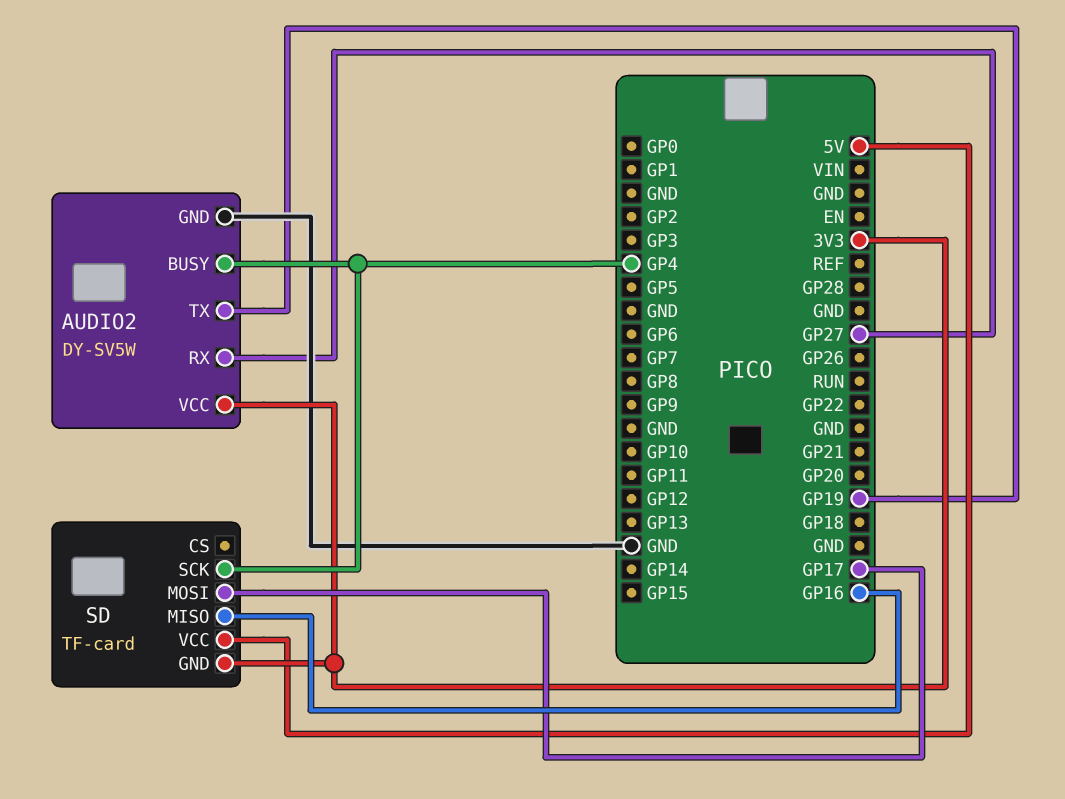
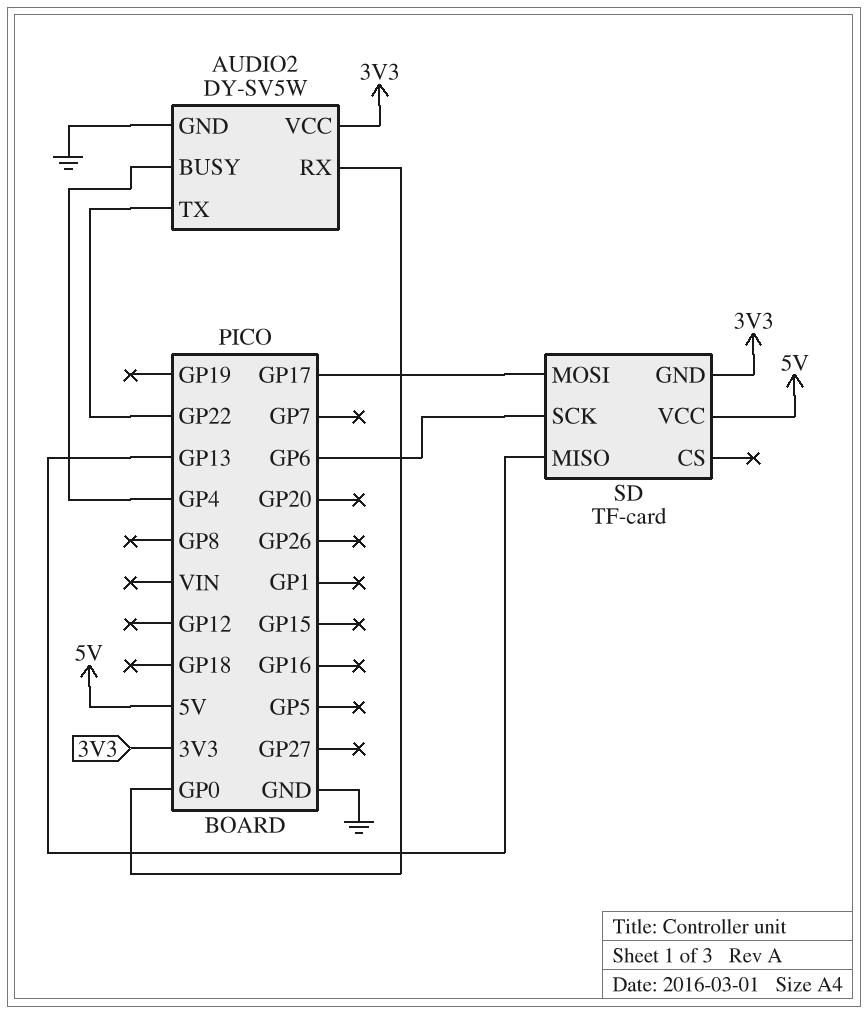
AUDIO2 pin RX: GP27 -> GP0
AUDIO2 pin TX: GP19 -> GP22
SD pin MISO: GP16 -> GP13
SD pin SCK: GP4 -> GP6

